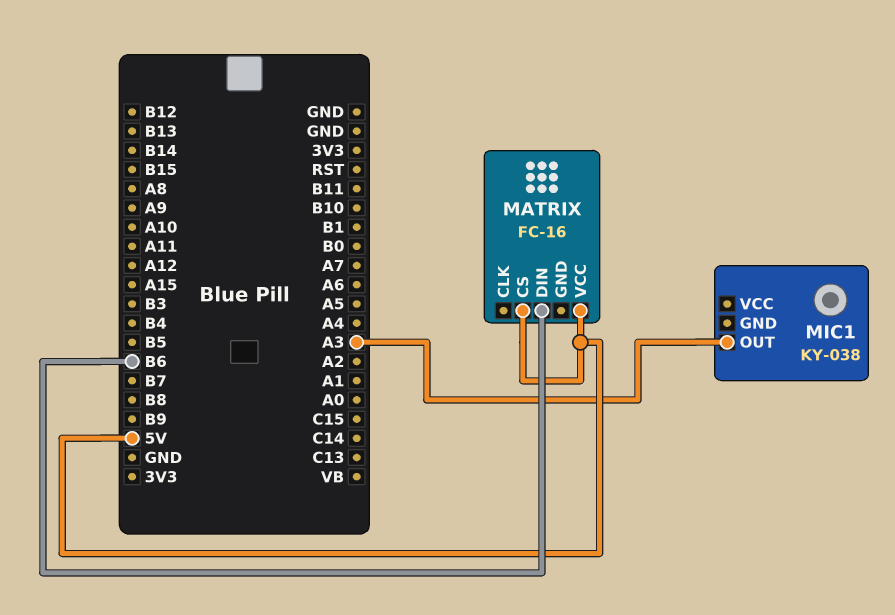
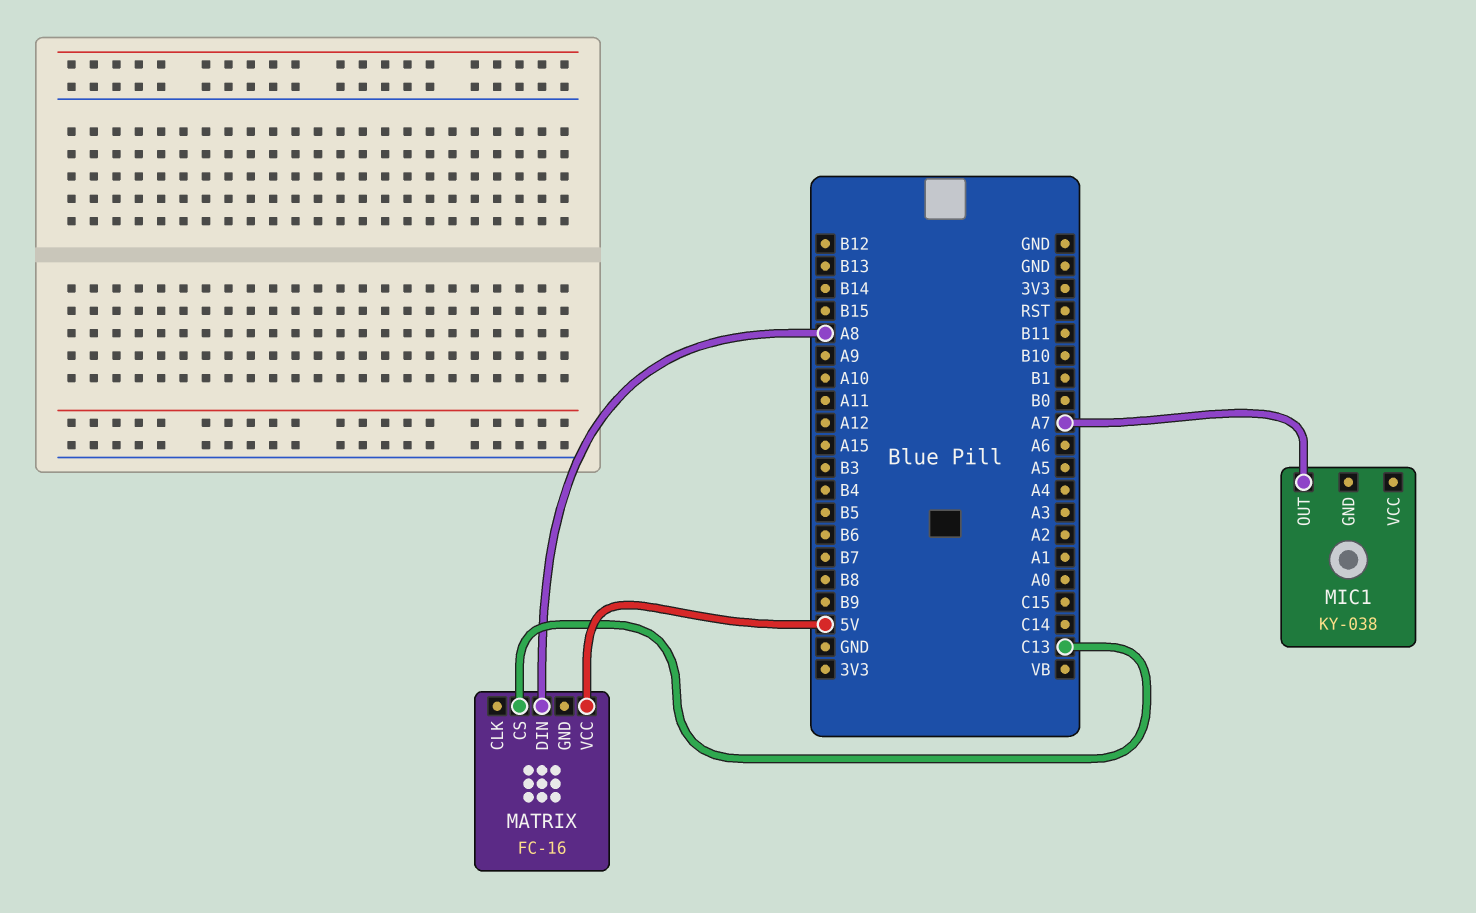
MATRIX pin CS: 5V -> C13
MATRIX pin DIN: B6 -> A8
MIC1 pin OUT: A3 -> A7

